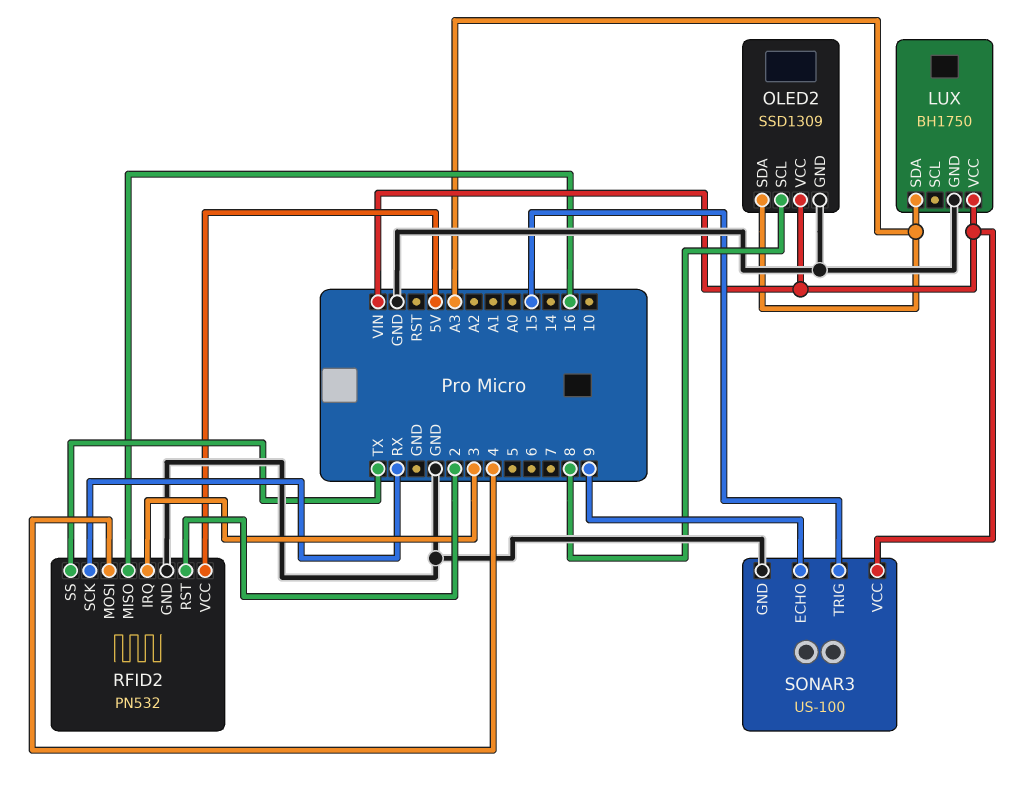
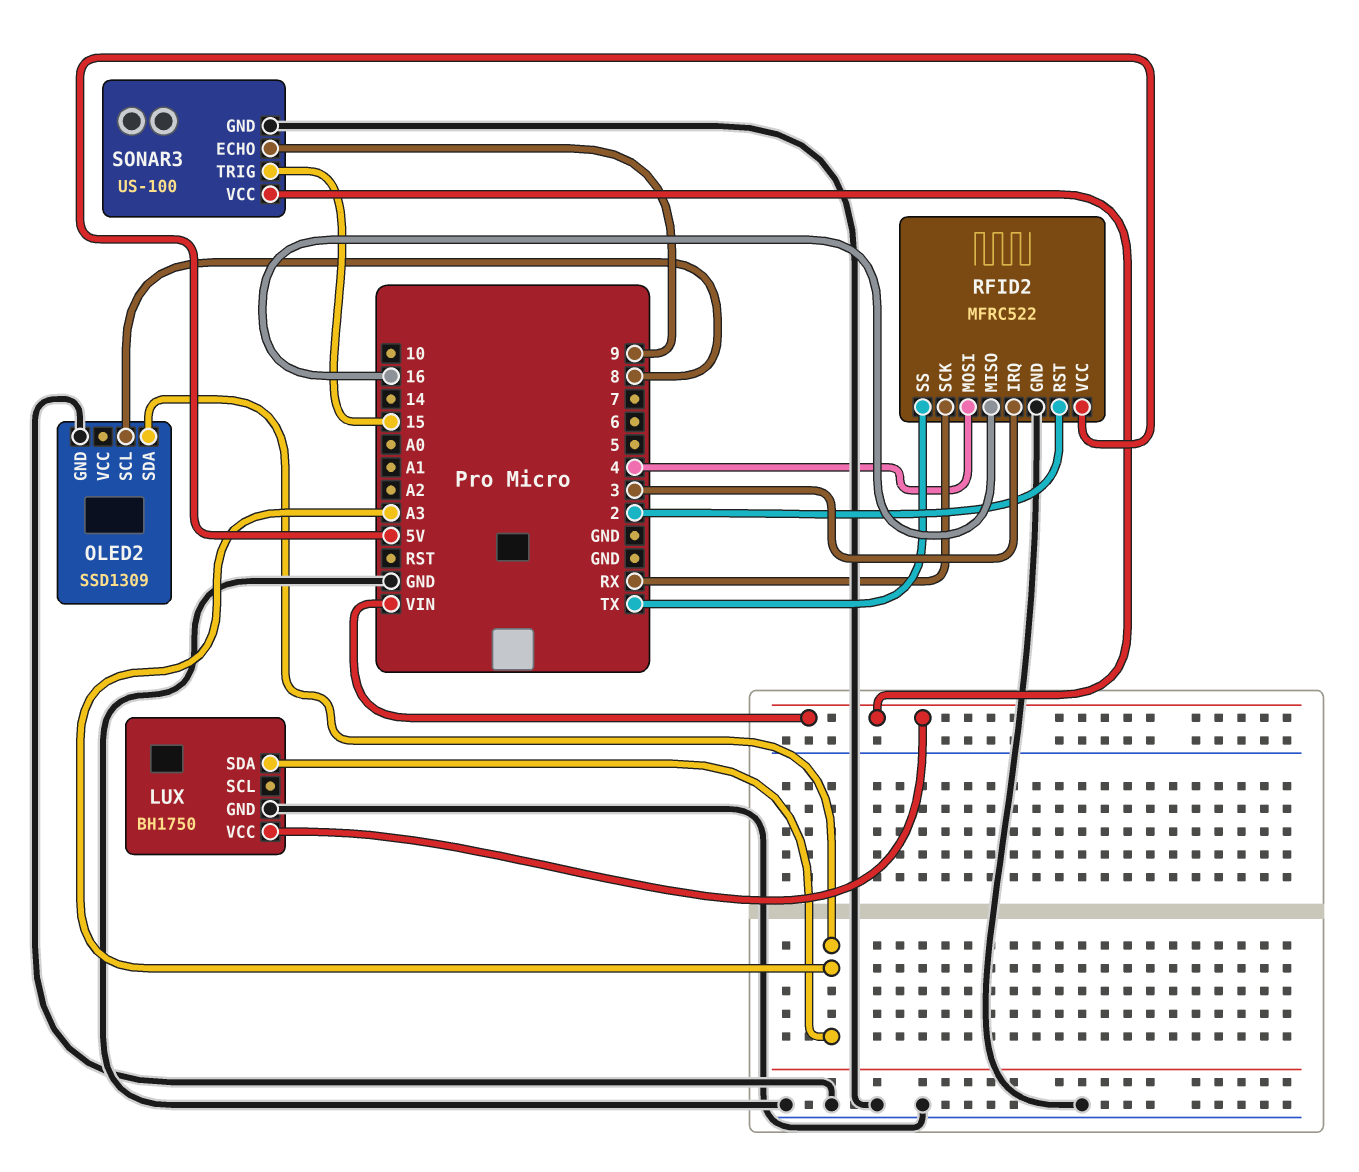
OLED2 pin VCC: VIN -> none
RFID2: PN532 -> MFRC522

